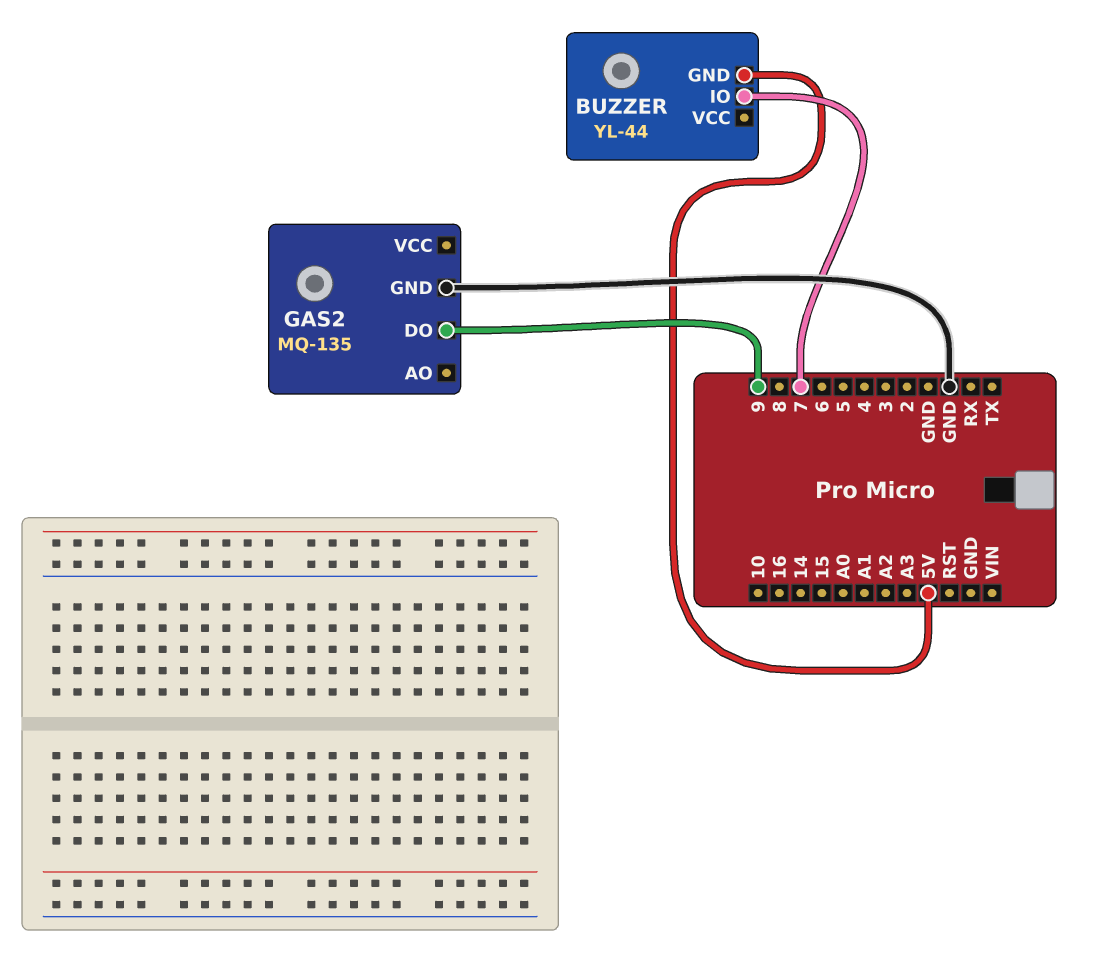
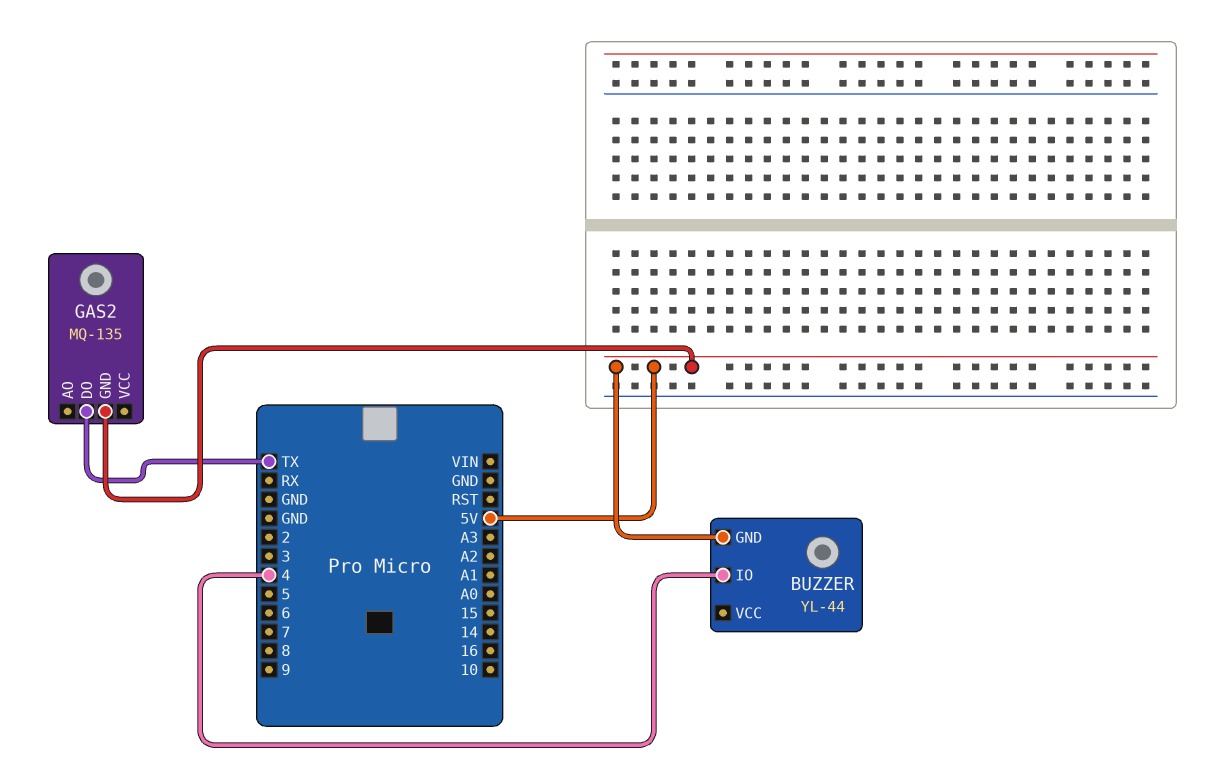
BUZZER pin IO: 7 -> 4
GAS2 pin DO: 9 -> TX
GAS2 pin GND: GND -> 5V

